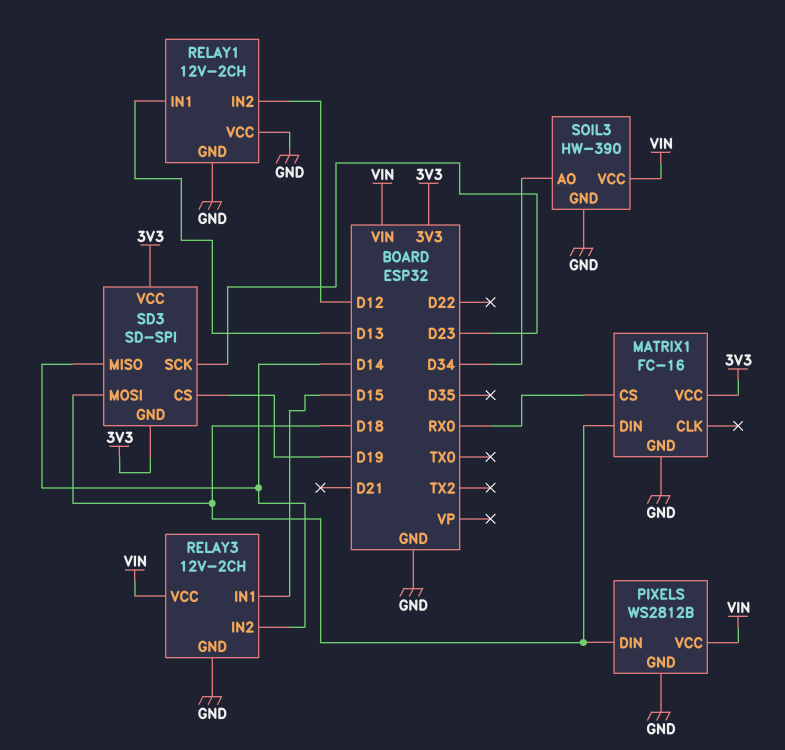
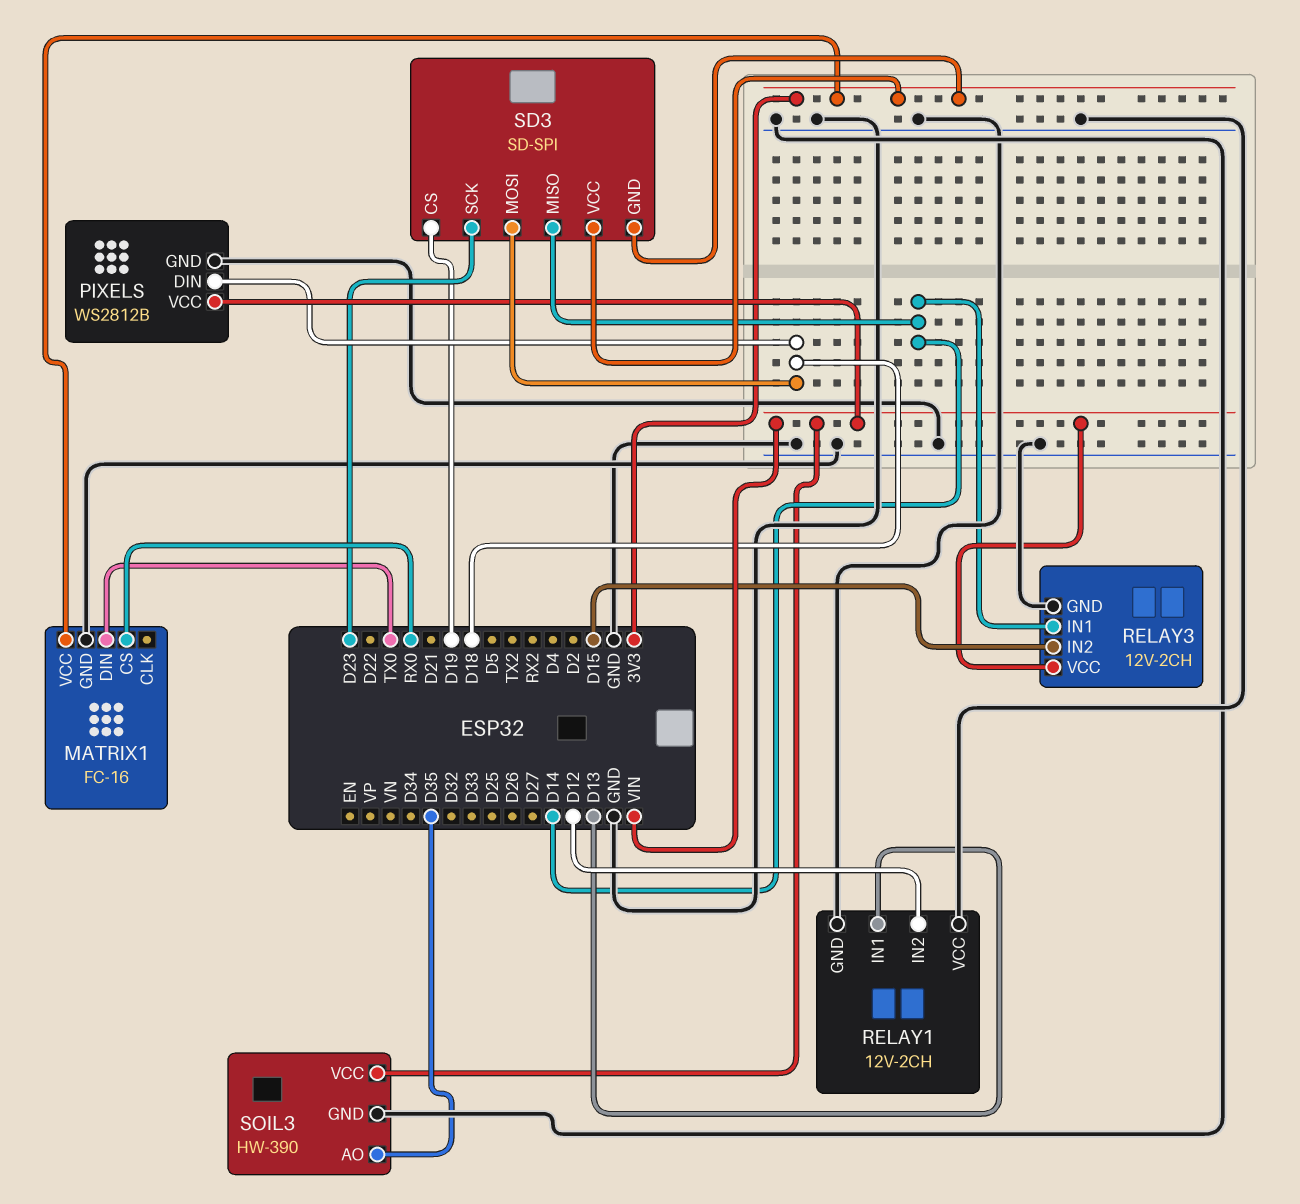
MATRIX1 pin DIN: D18 -> TX0
RELAY3 pin IN1: D15 -> D14
RELAY3 pin IN2: D14 -> D15
SOIL3 pin AO: D34 -> D35

